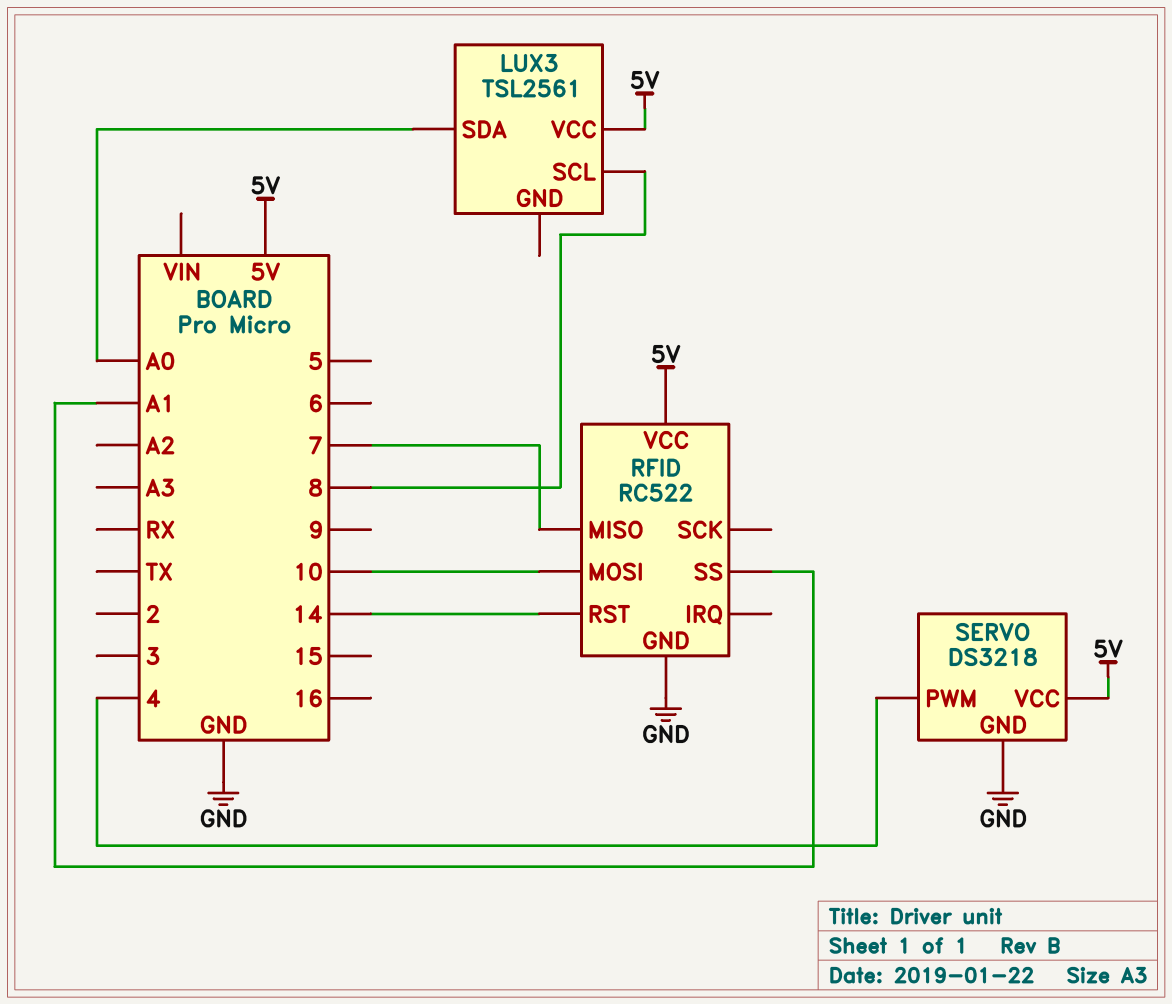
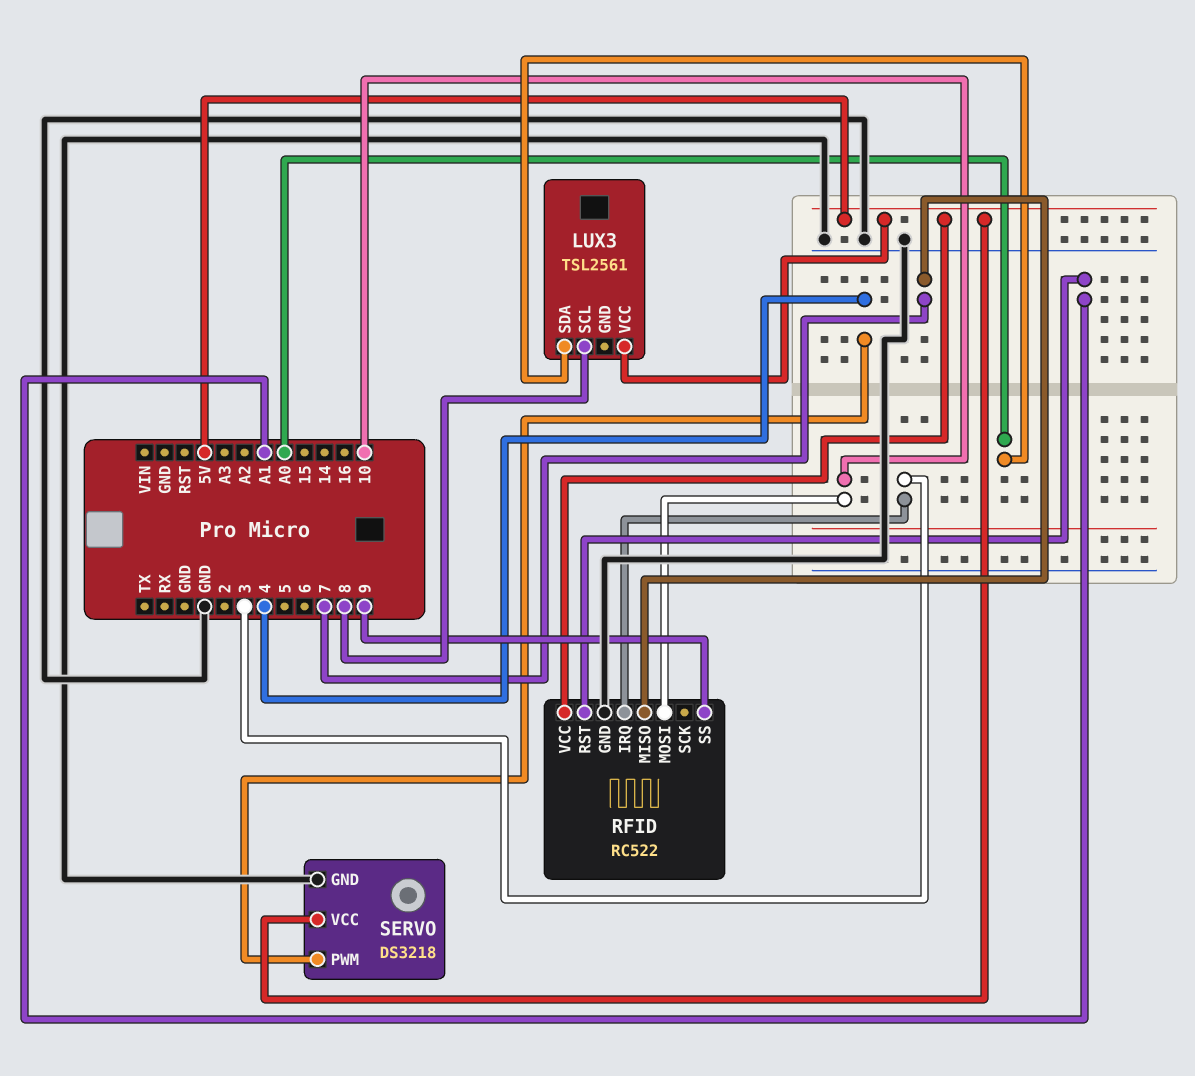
RFID pin IRQ: none -> 3
RFID pin RST: 14 -> A1
RFID pin SS: A1 -> 9

